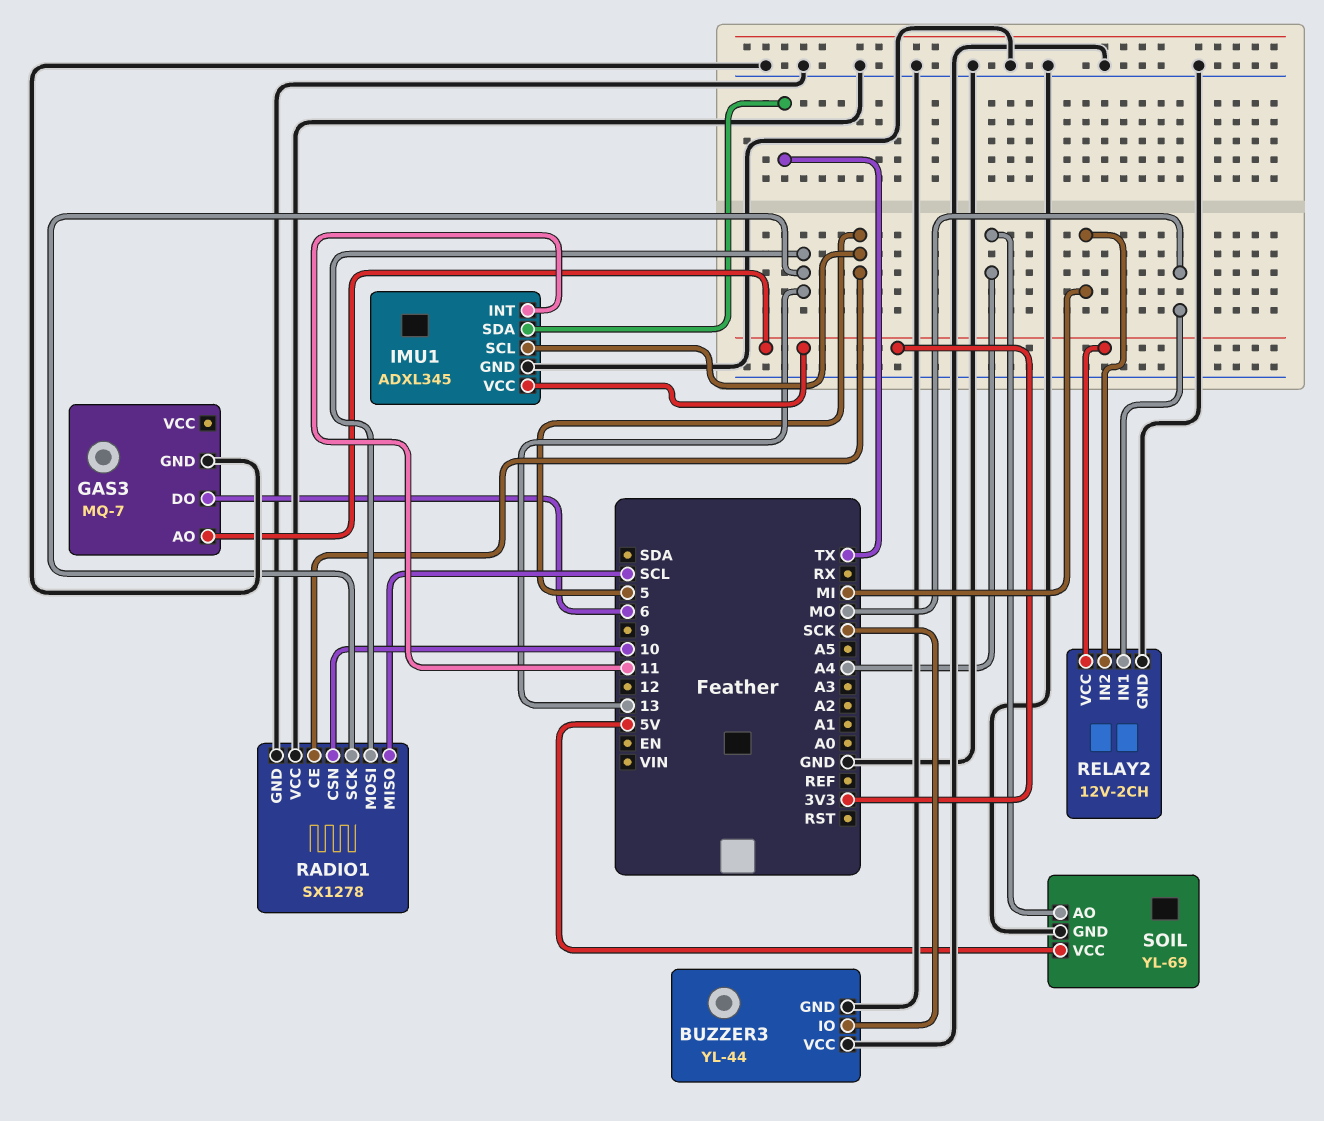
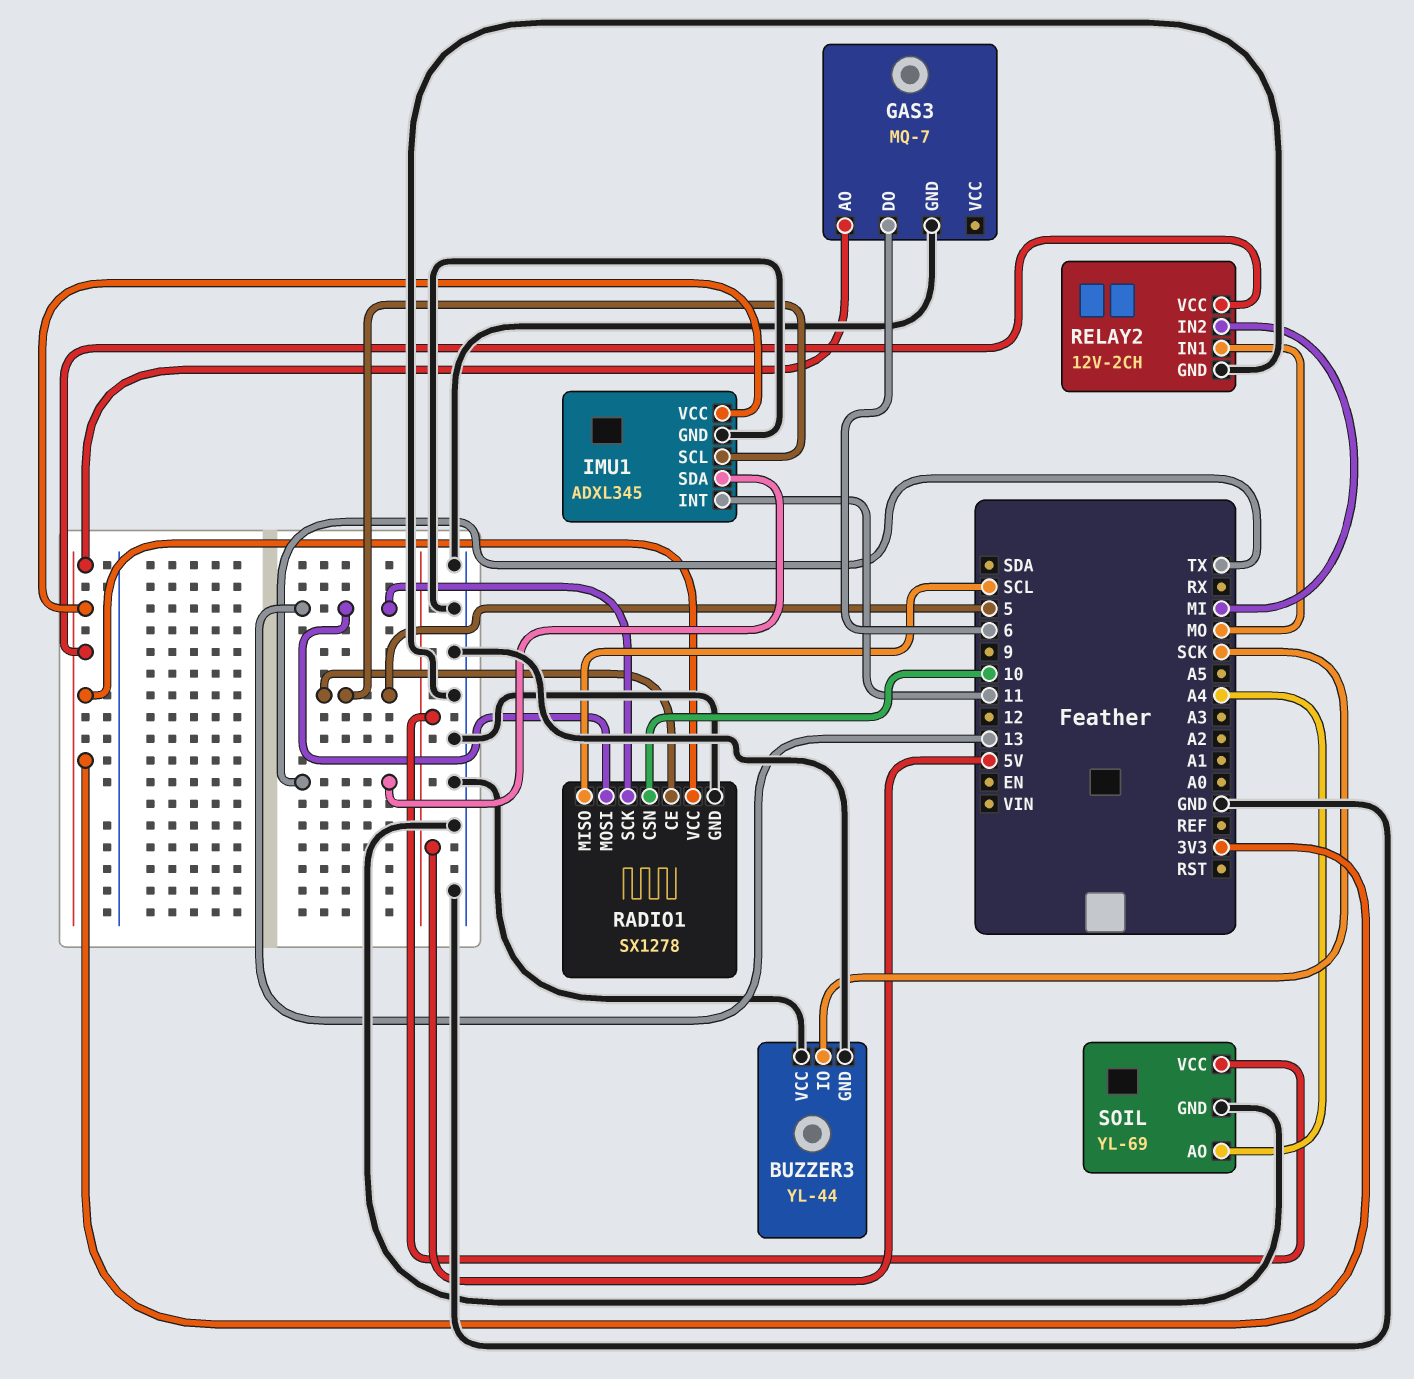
RADIO1 pin VCC: GND -> 3V3

